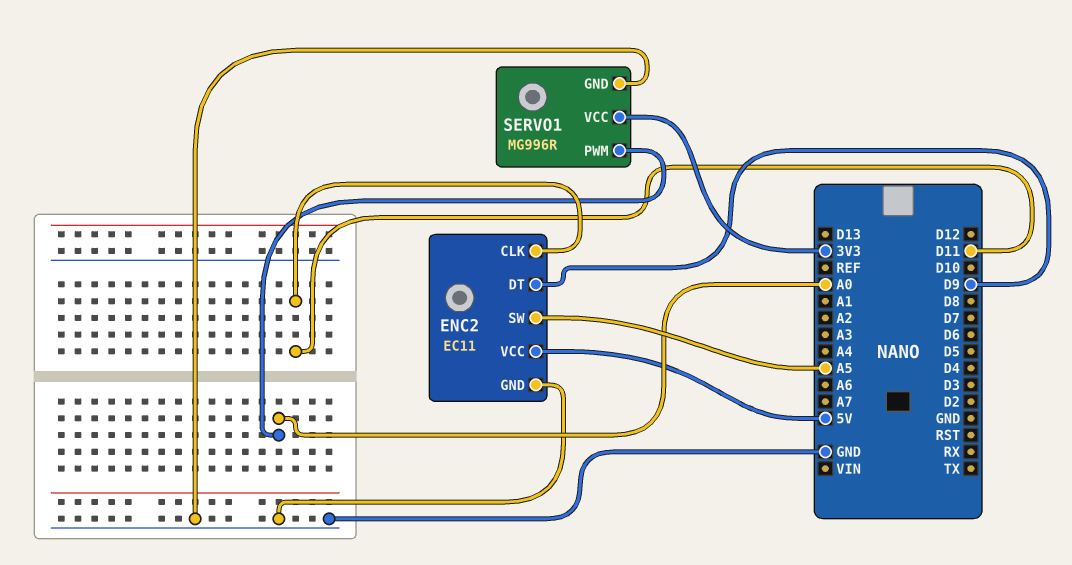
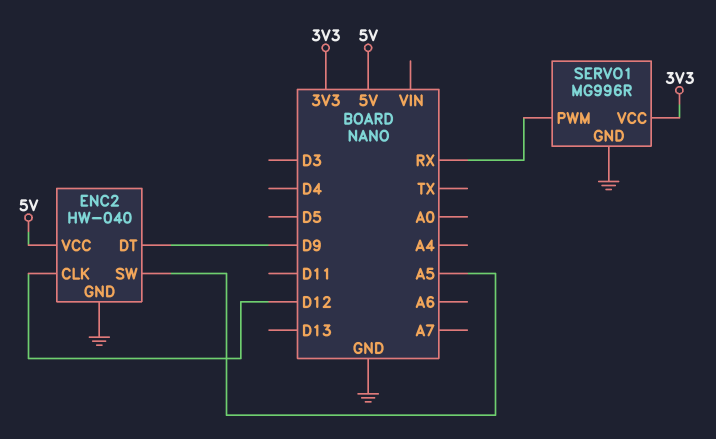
ENC2: EC11 -> HW-040
ENC2 pin CLK: D11 -> D12
SERVO1 pin PWM: A0 -> RX

